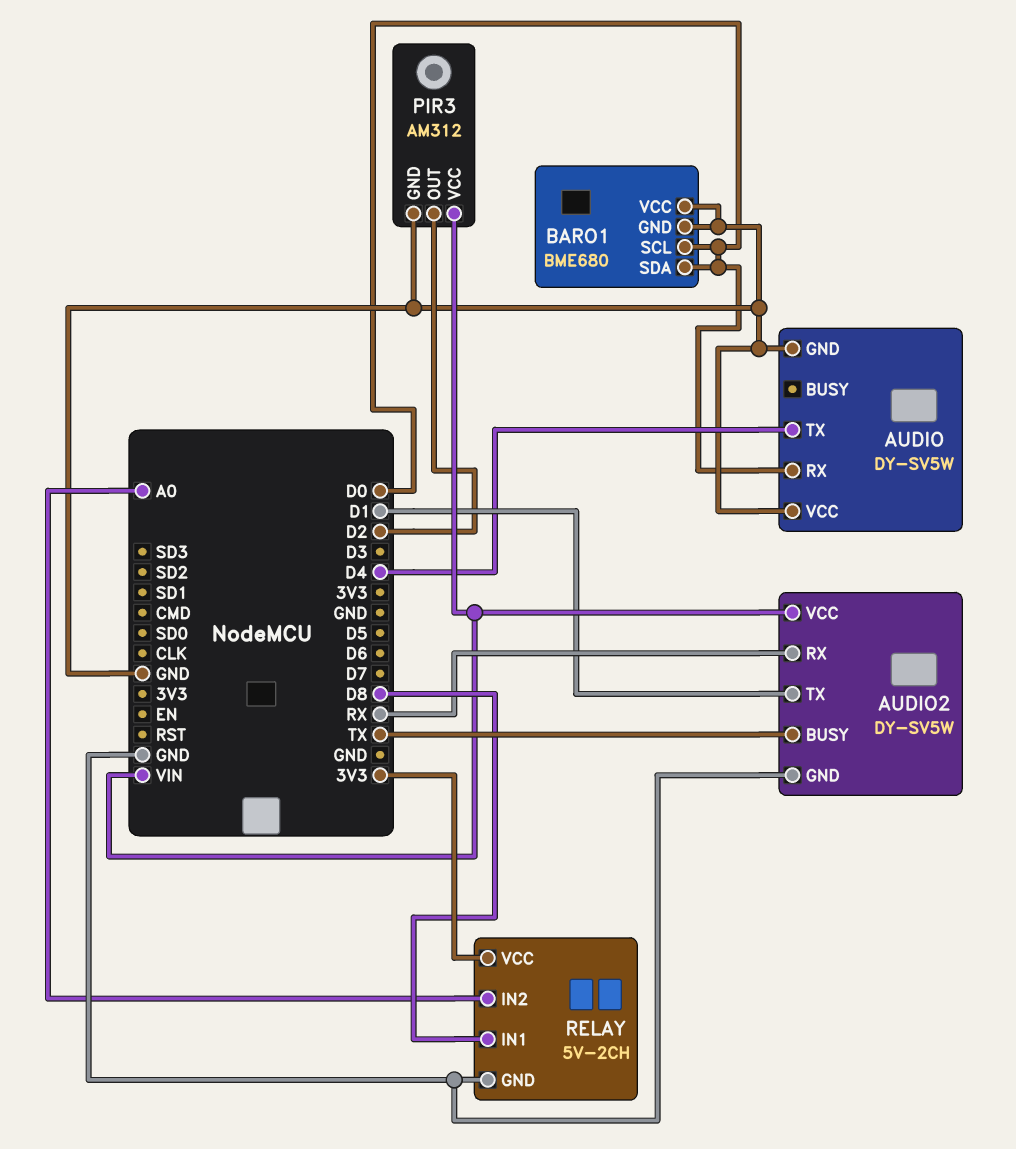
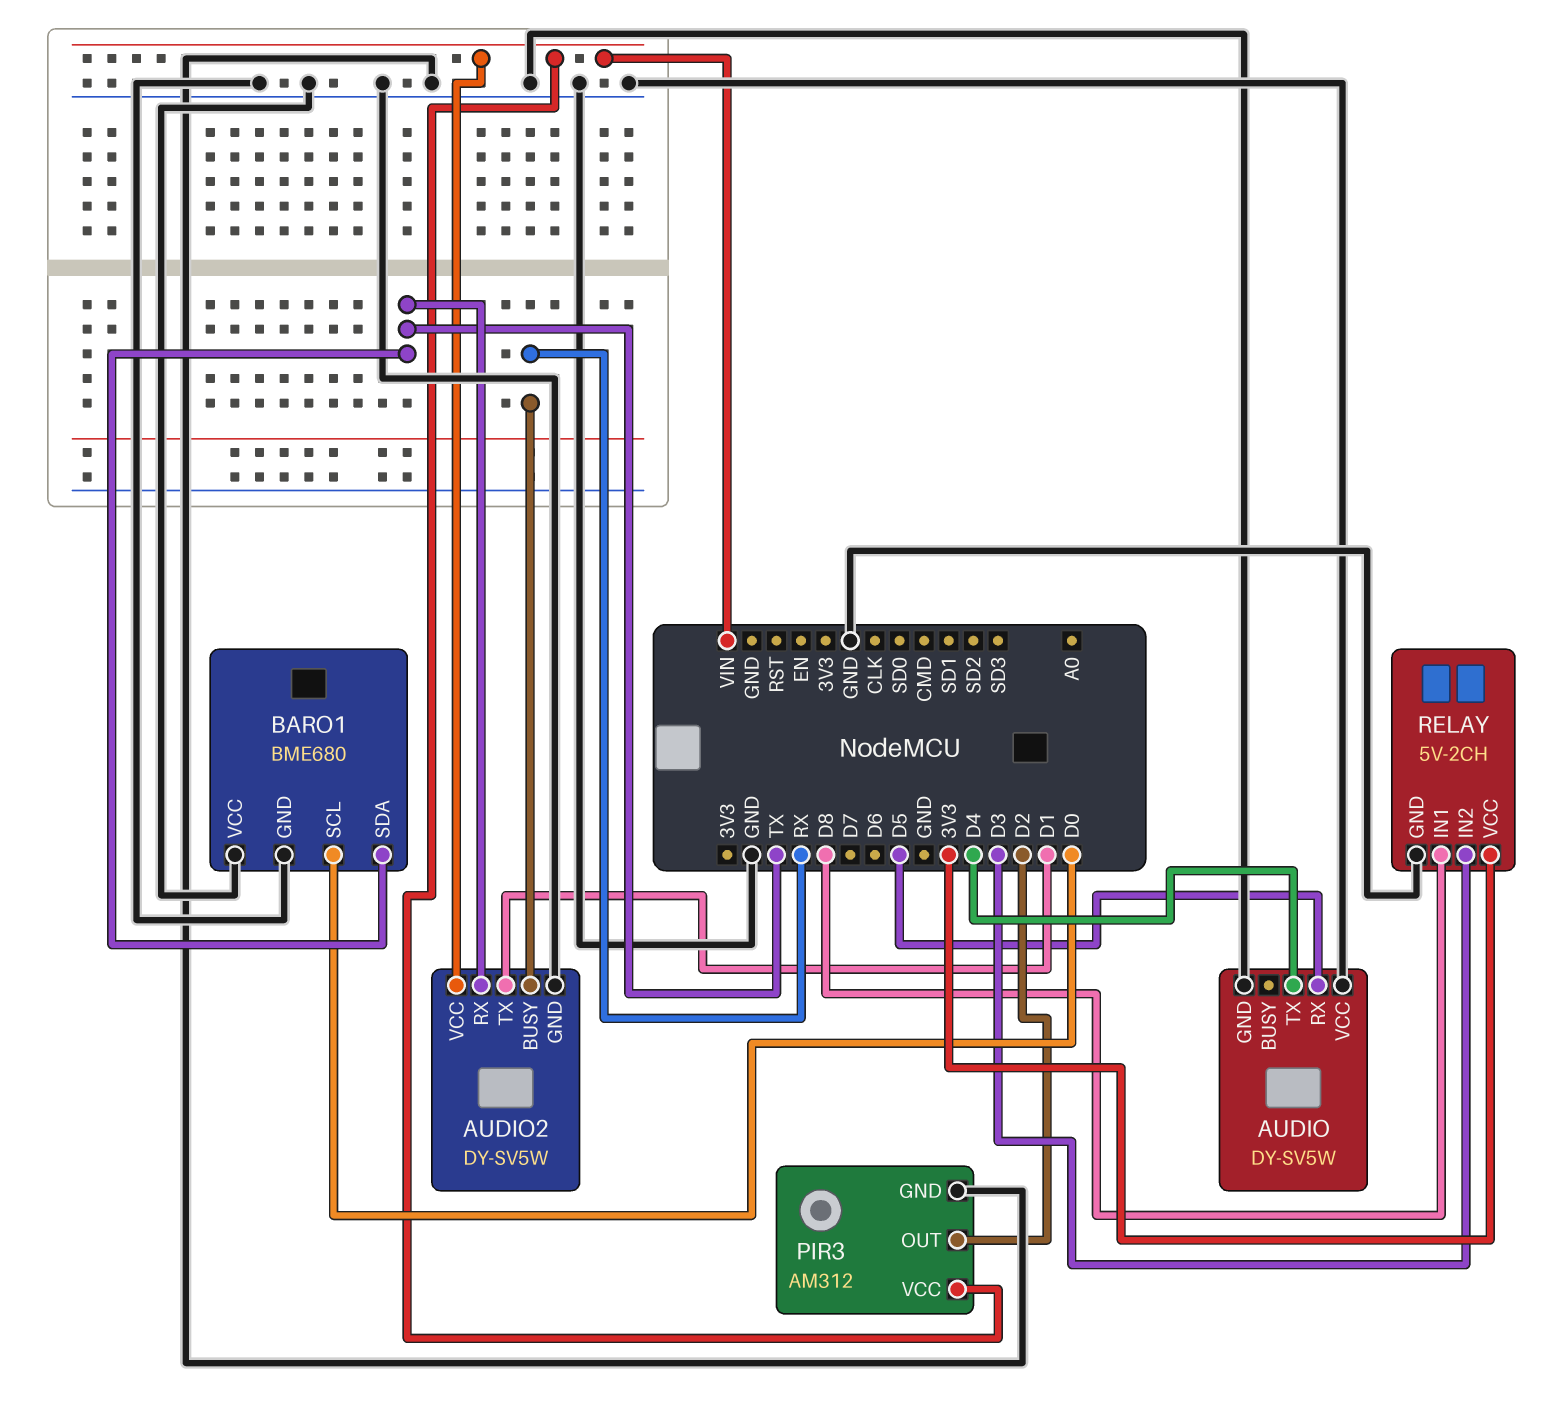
AUDIO pin RX: D0 -> D5
AUDIO2 pin BUSY: TX -> RX
AUDIO2 pin RX: RX -> TX
BARO1 pin SDA: D0 -> TX
RELAY pin IN2: A0 -> D3

